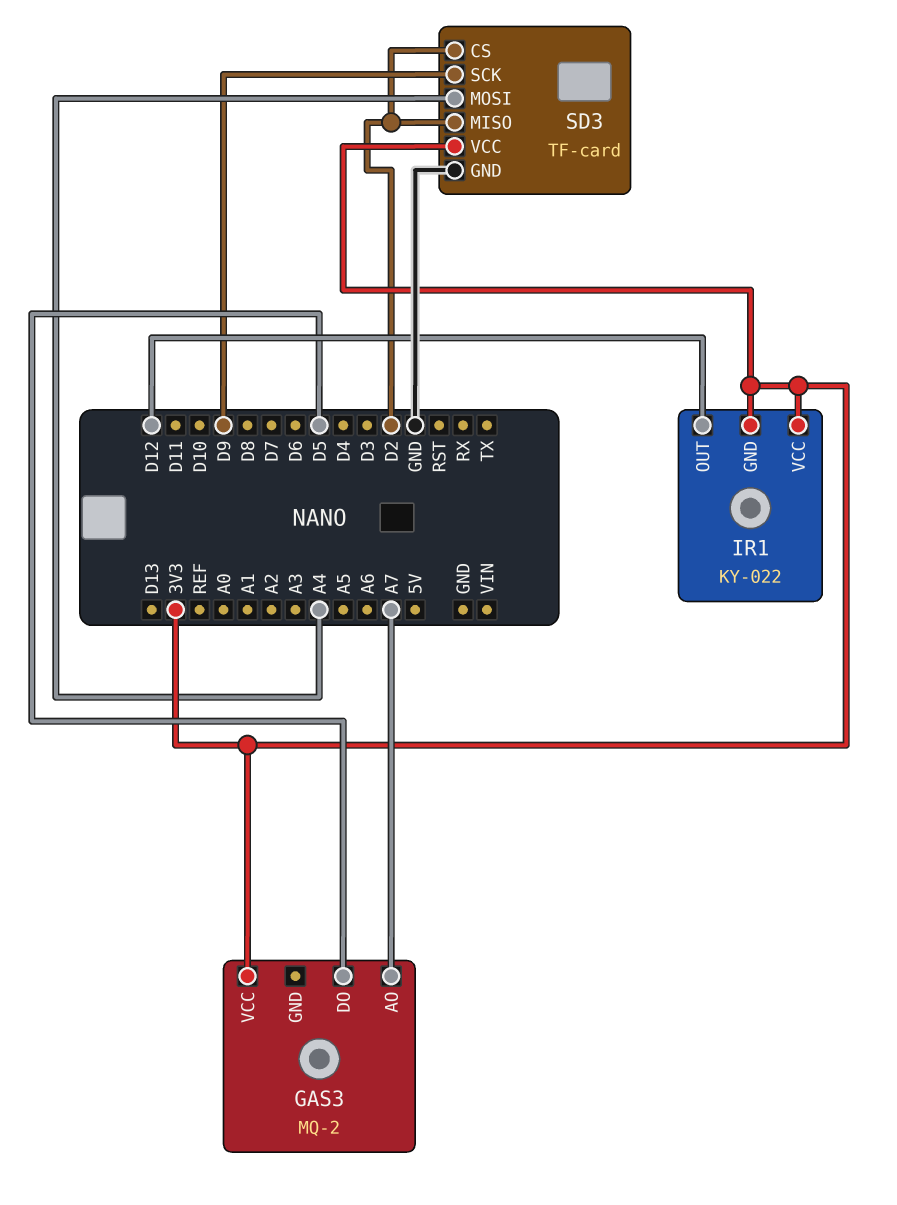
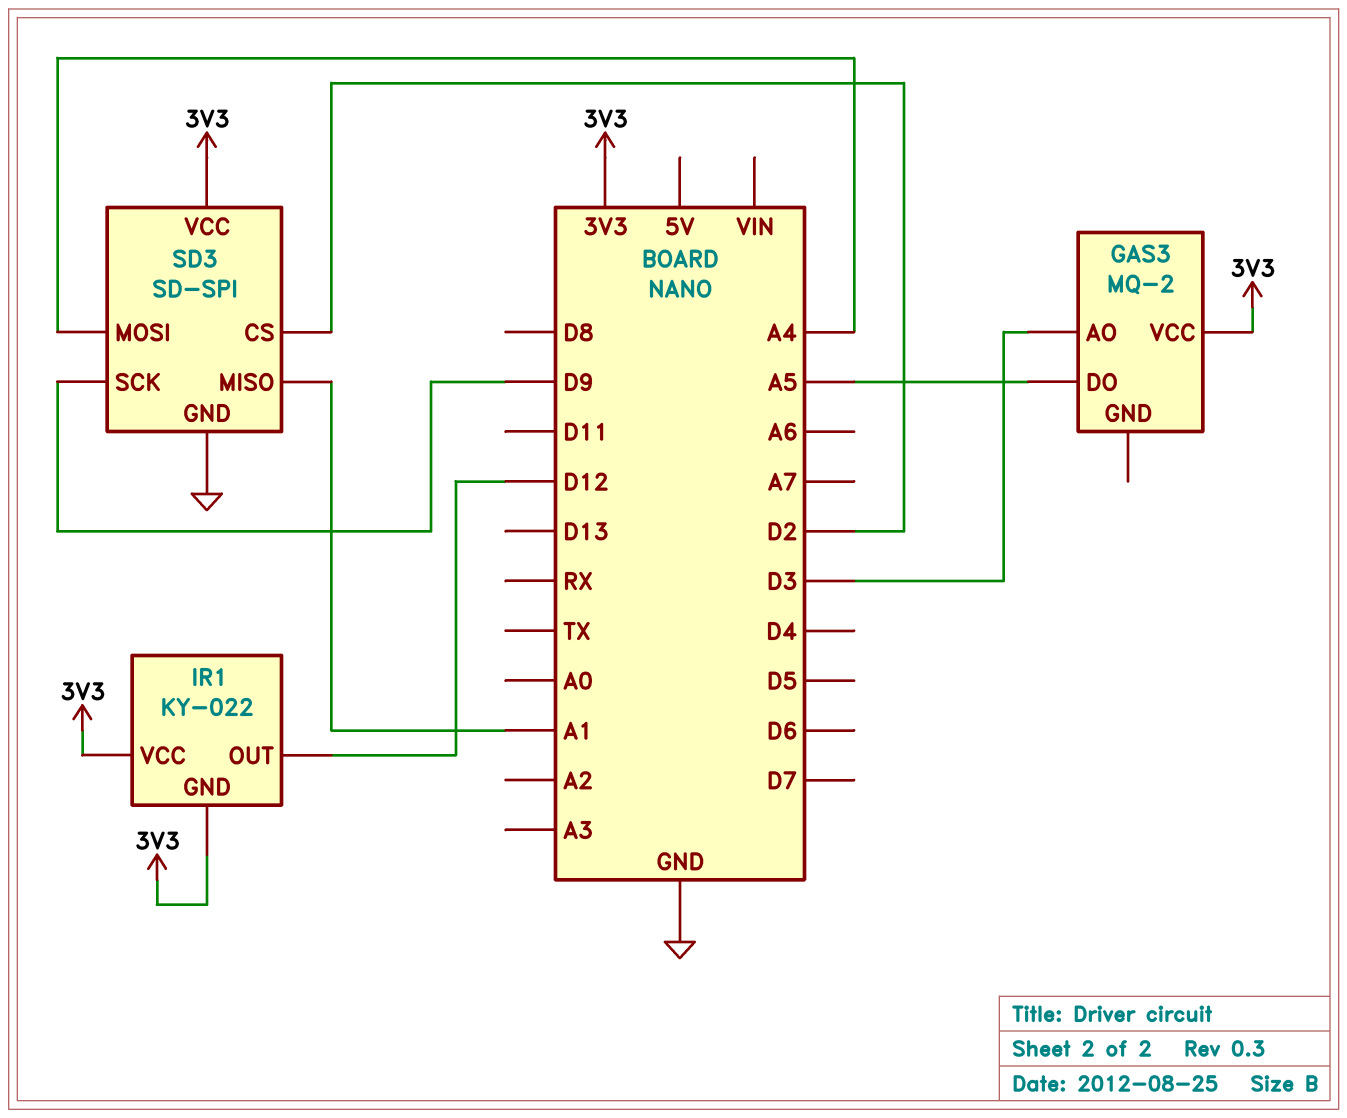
GAS3 pin AO: A7 -> D3
GAS3 pin DO: D5 -> A5
SD3: TF-card -> SD-SPI
SD3 pin MISO: D2 -> A1

